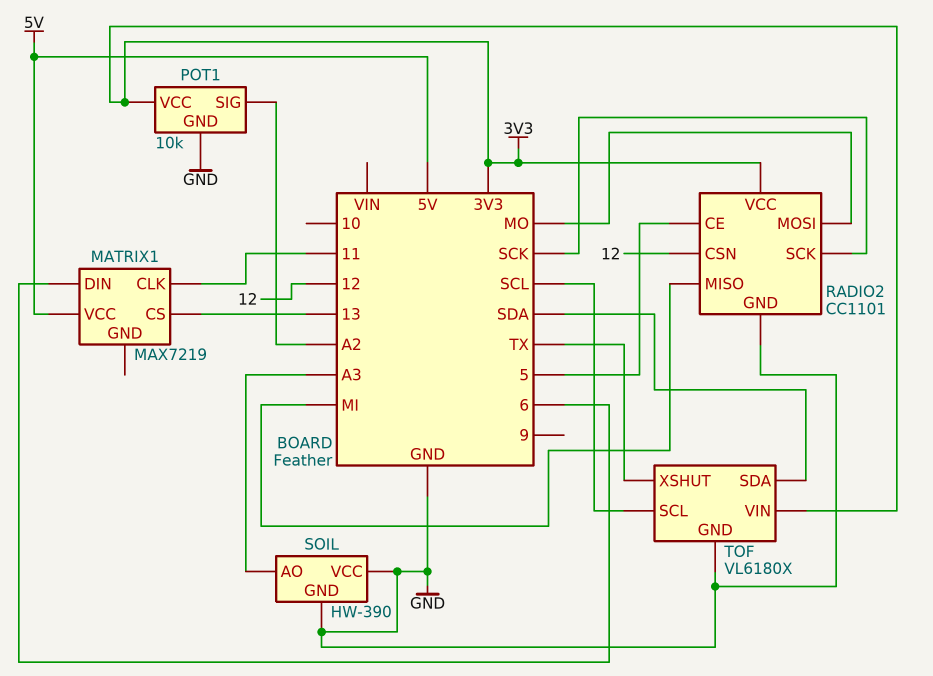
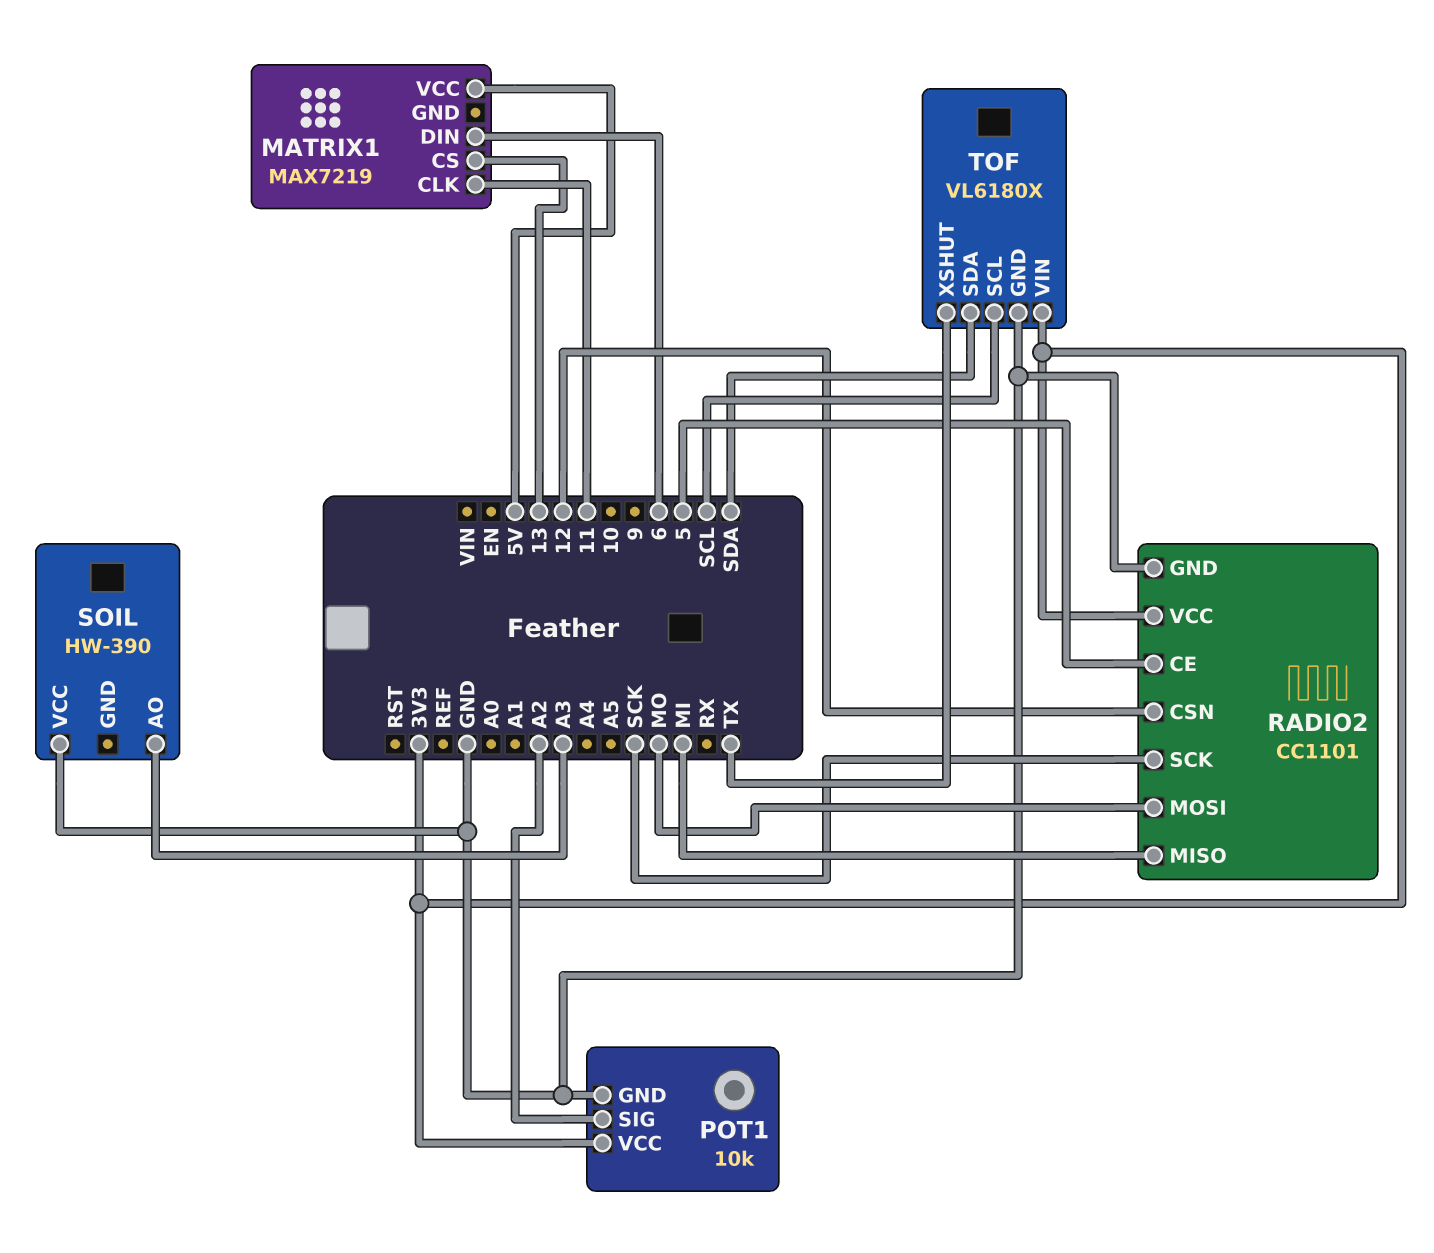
SOIL pin GND: GND -> none

